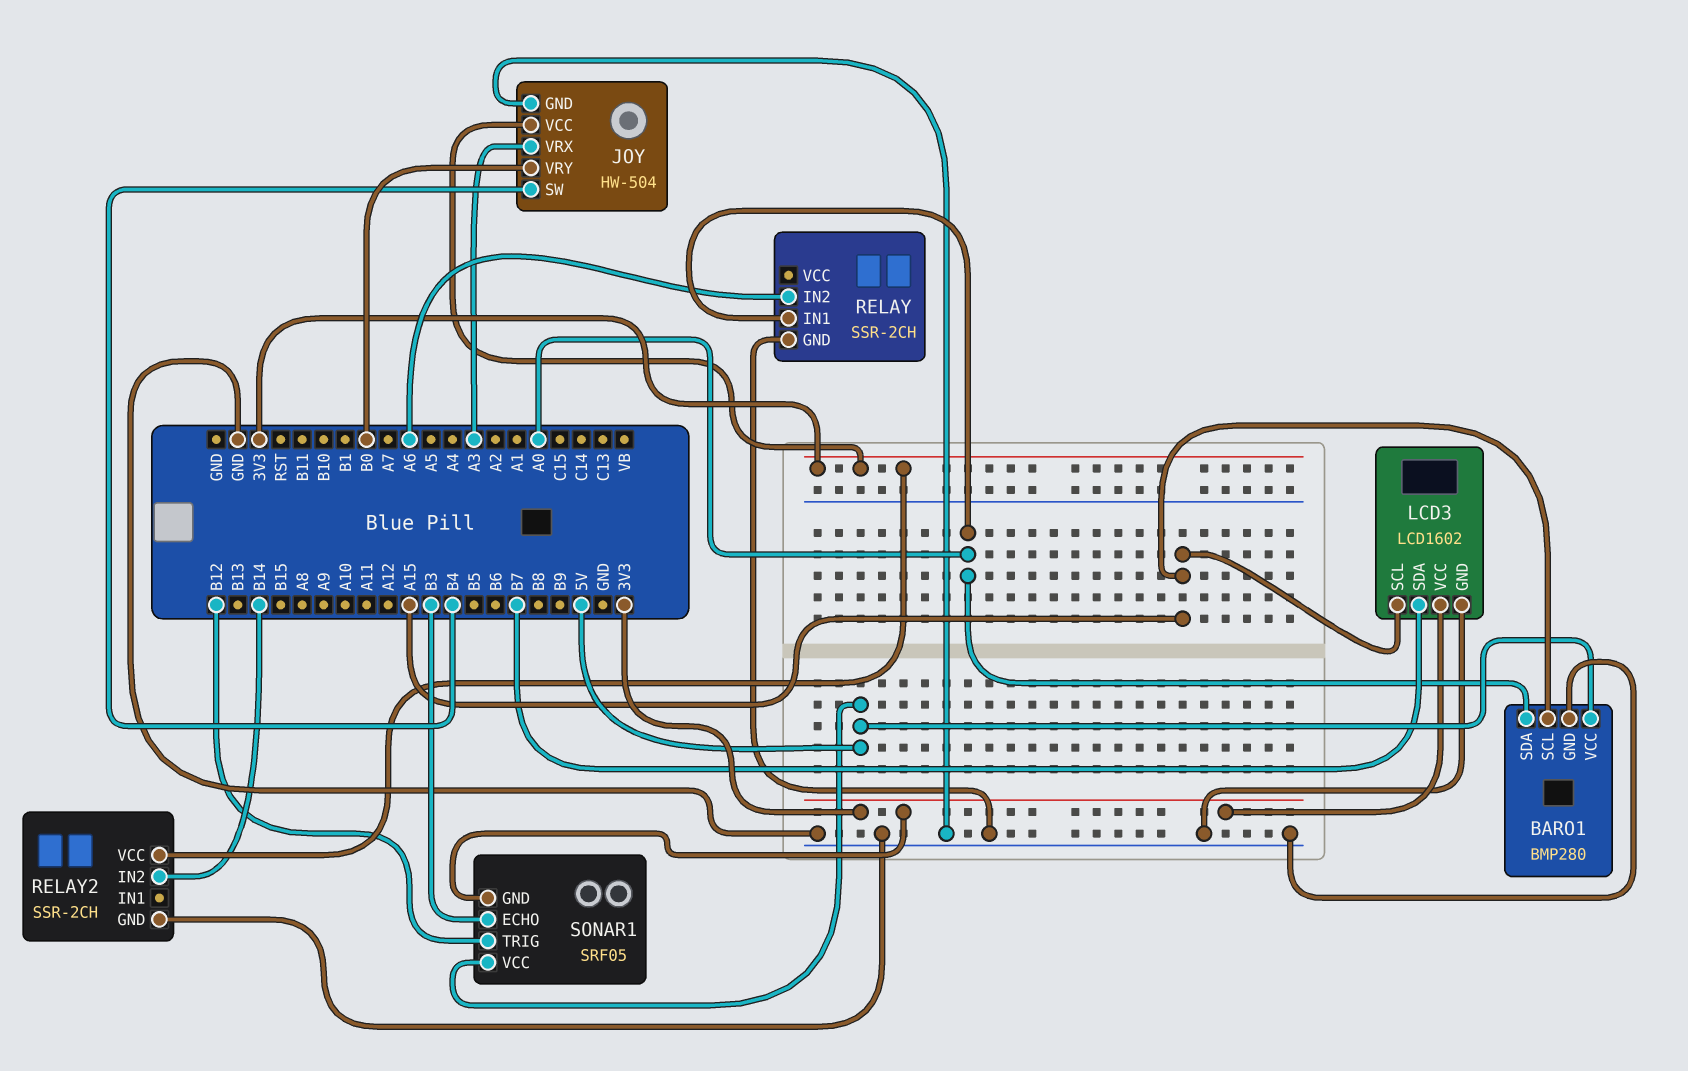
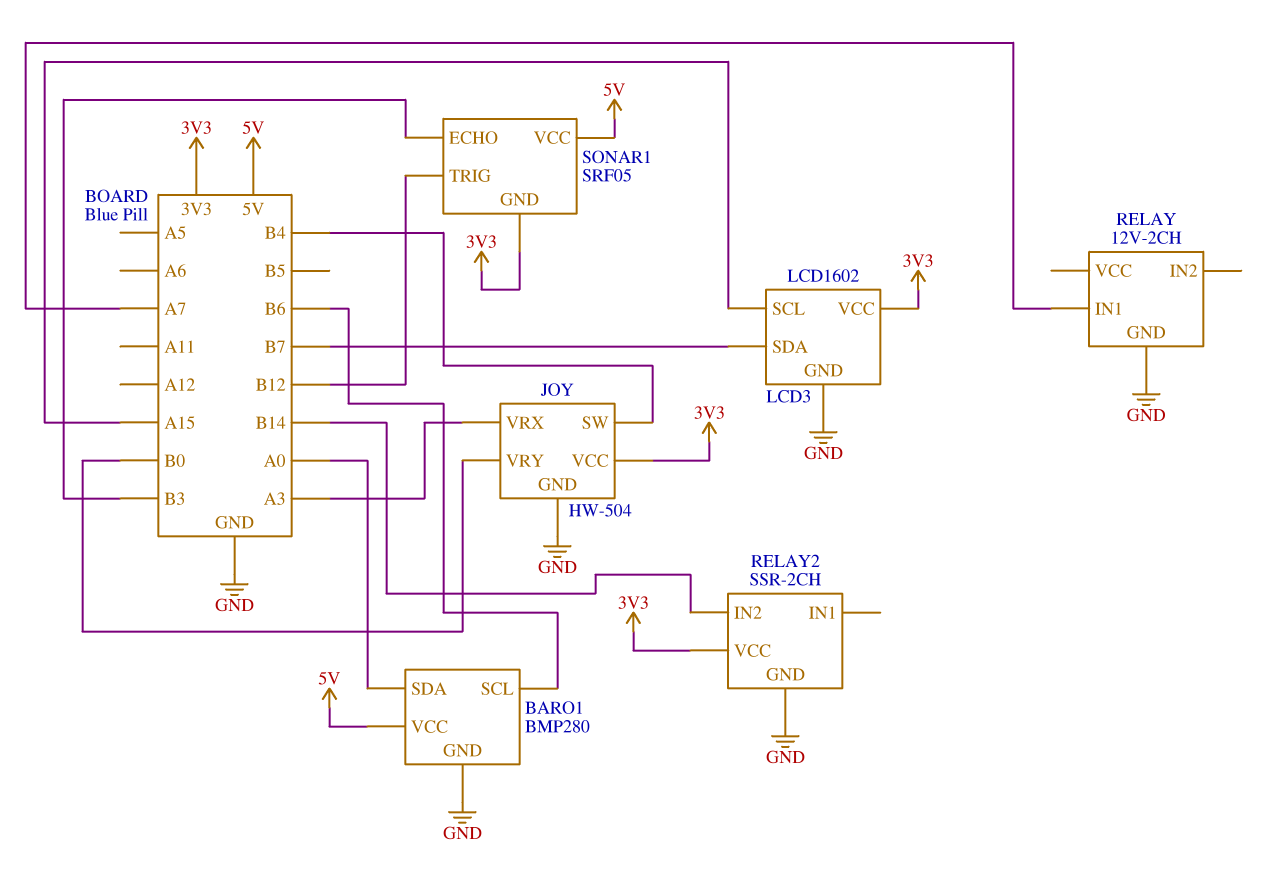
BARO1 pin SCL: A15 -> B6
RELAY: SSR-2CH -> 12V-2CH
RELAY pin IN1: A0 -> A7
RELAY pin IN2: A6 -> none

